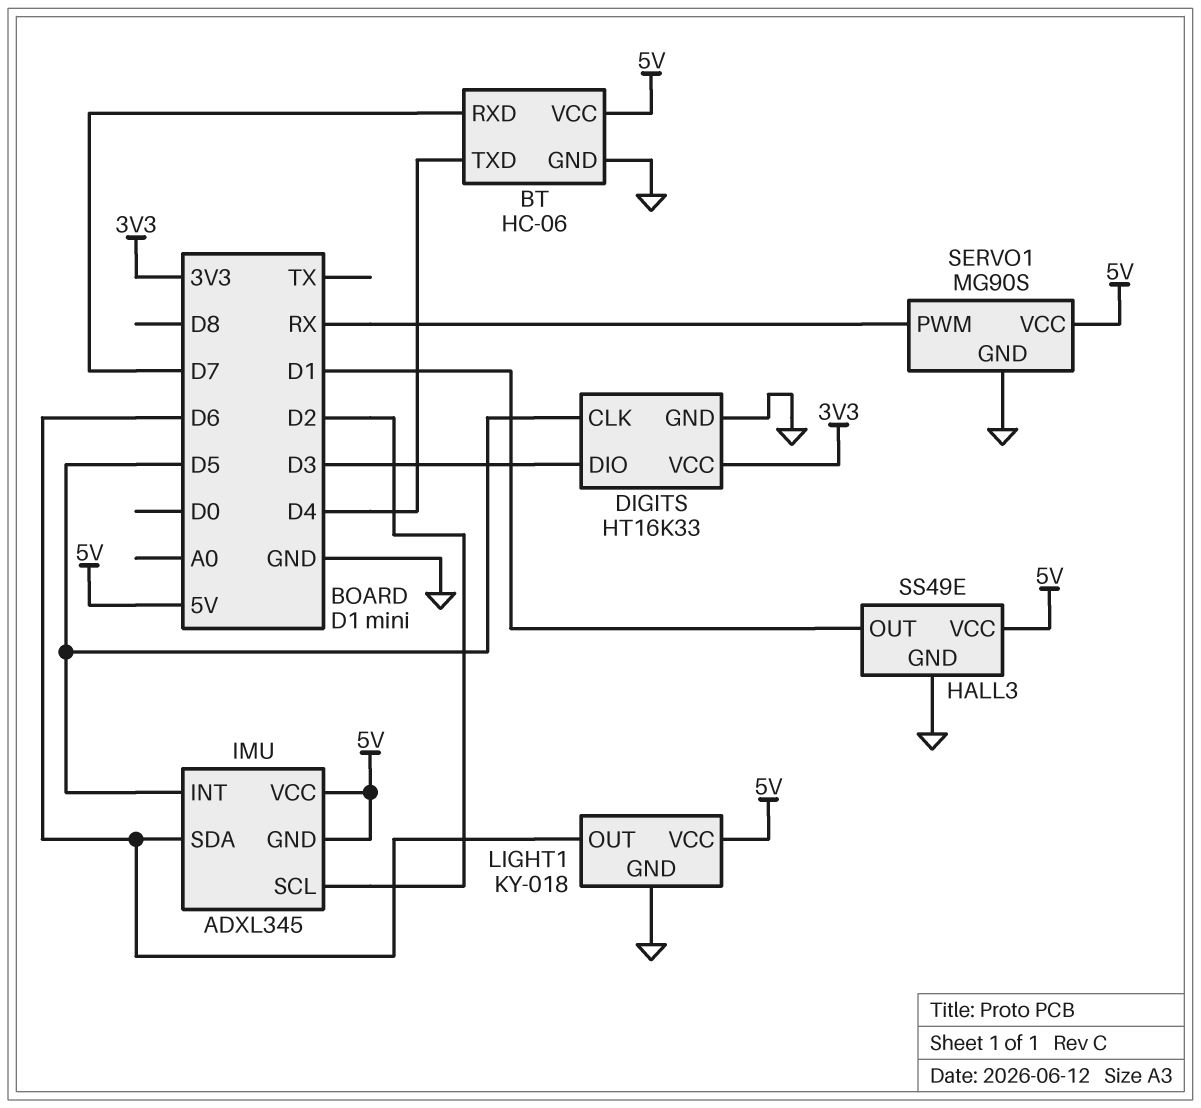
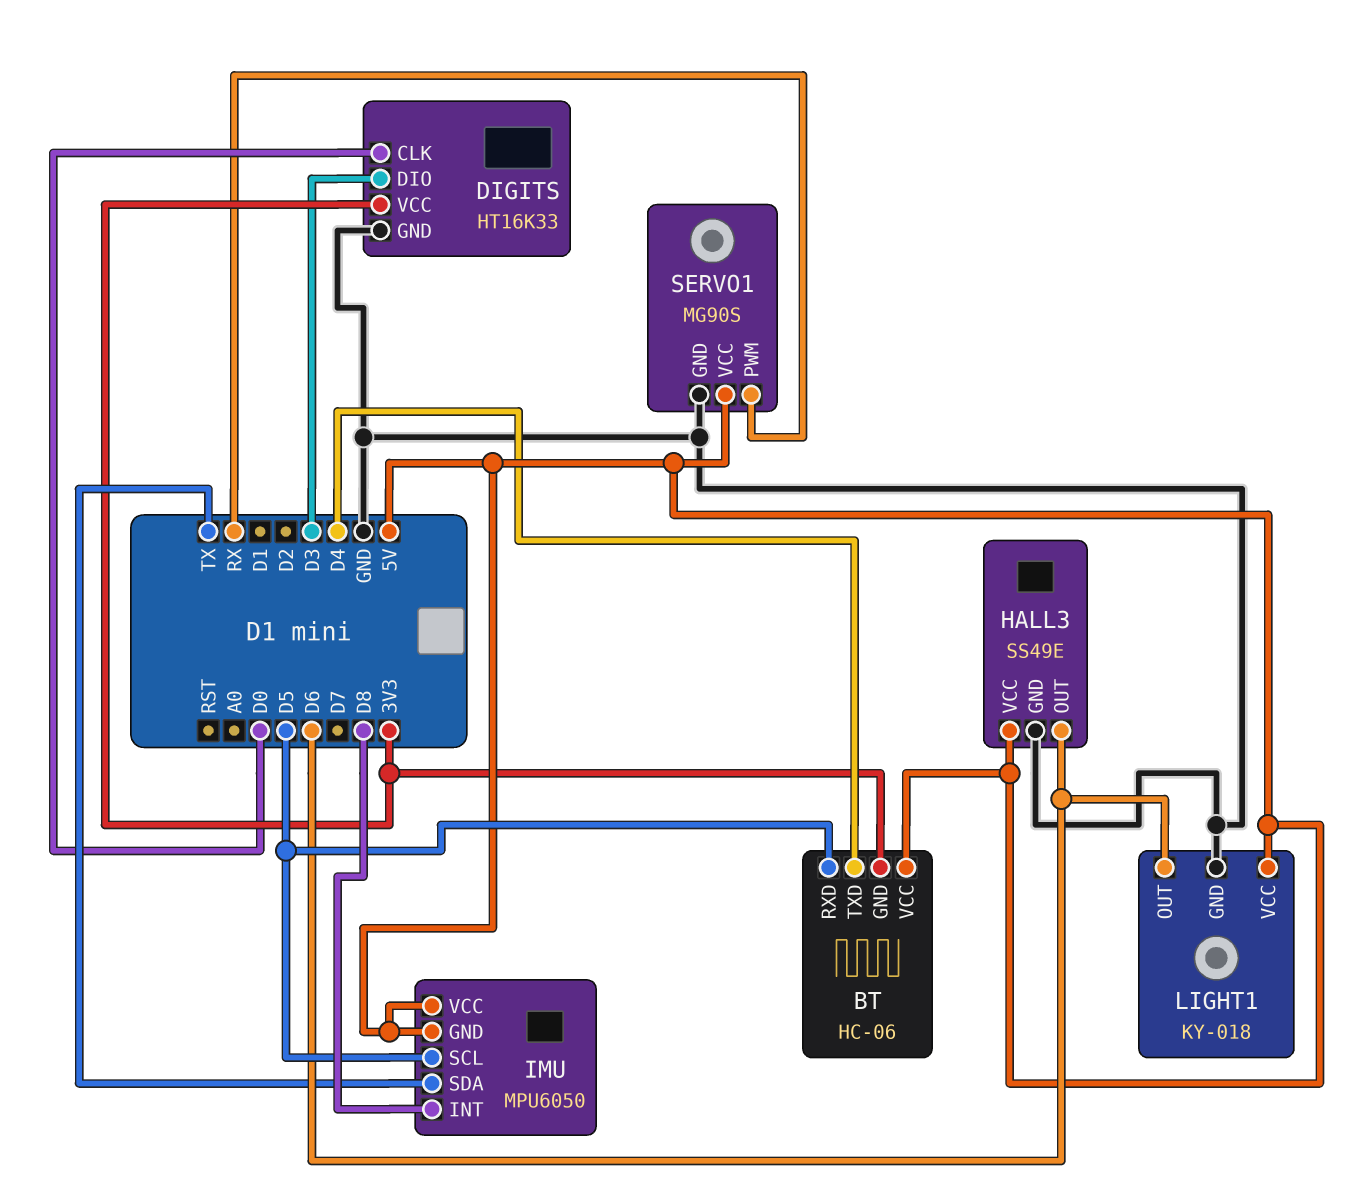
BT pin GND: GND -> 3V3
BT pin RXD: D7 -> D5
DIGITS pin CLK: D5 -> D0
HALL3 pin OUT: D1 -> D6
IMU: ADXL345 -> MPU6050
IMU pin INT: D5 -> D8
IMU pin SCL: D2 -> D5
IMU pin SDA: D6 -> TX

